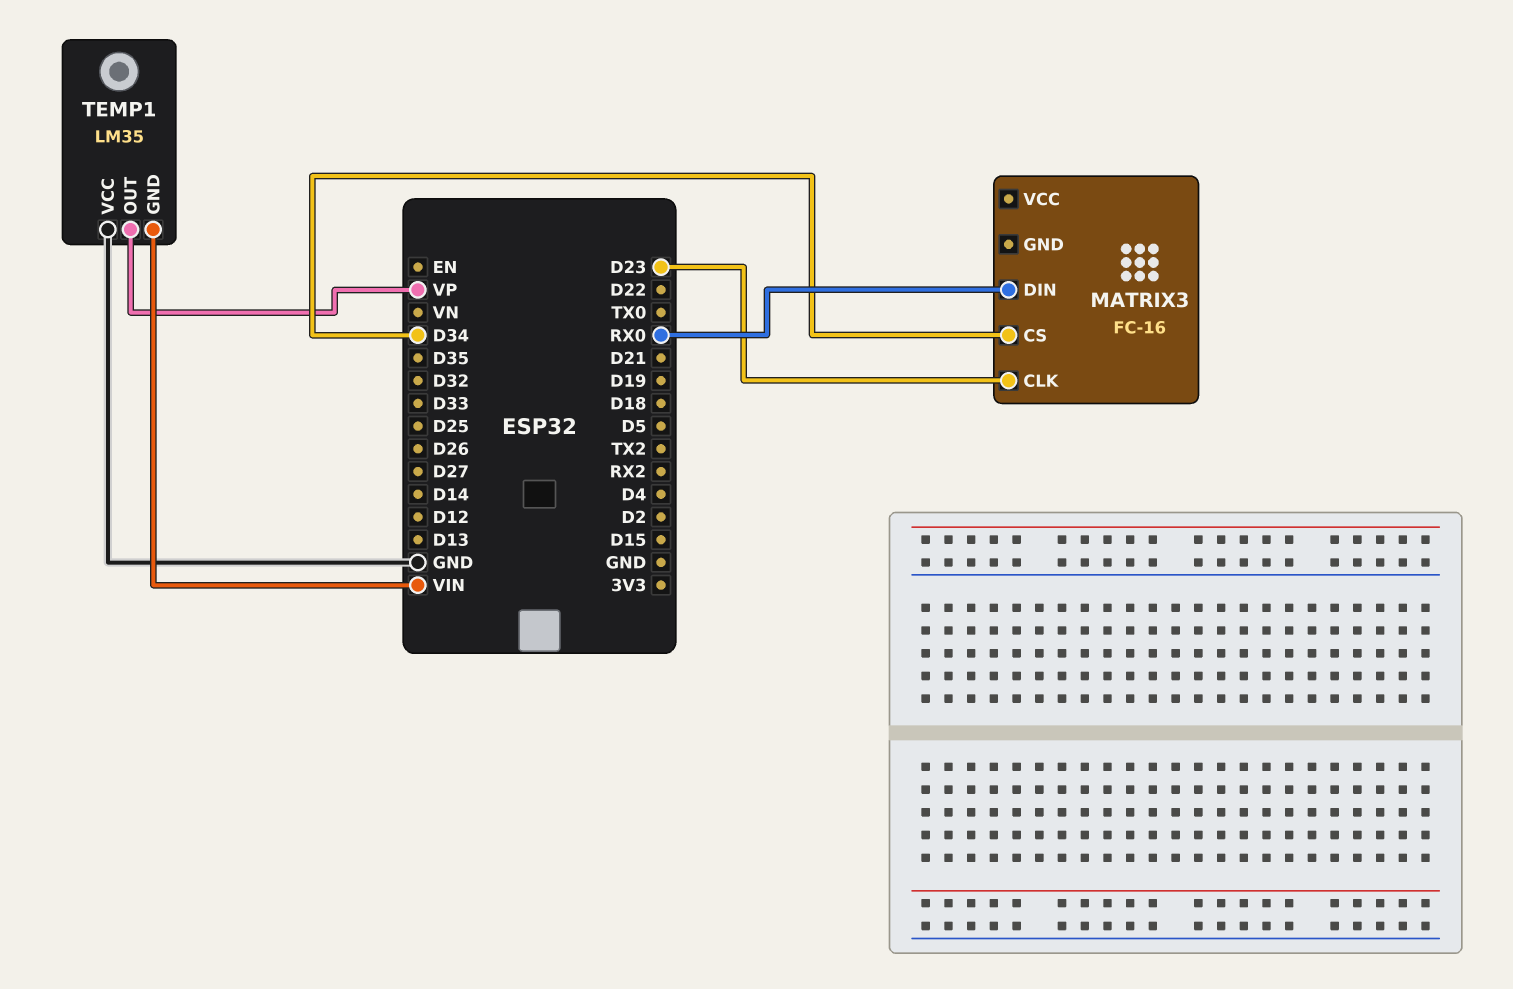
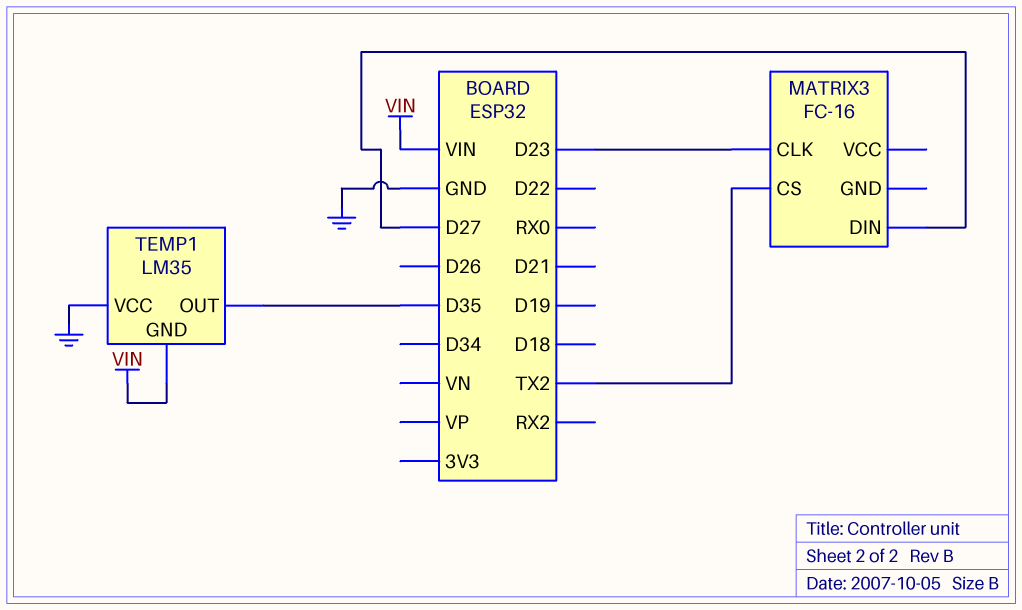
MATRIX3 pin CS: D34 -> TX2
MATRIX3 pin DIN: RX0 -> D27
TEMP1 pin OUT: VP -> D35

